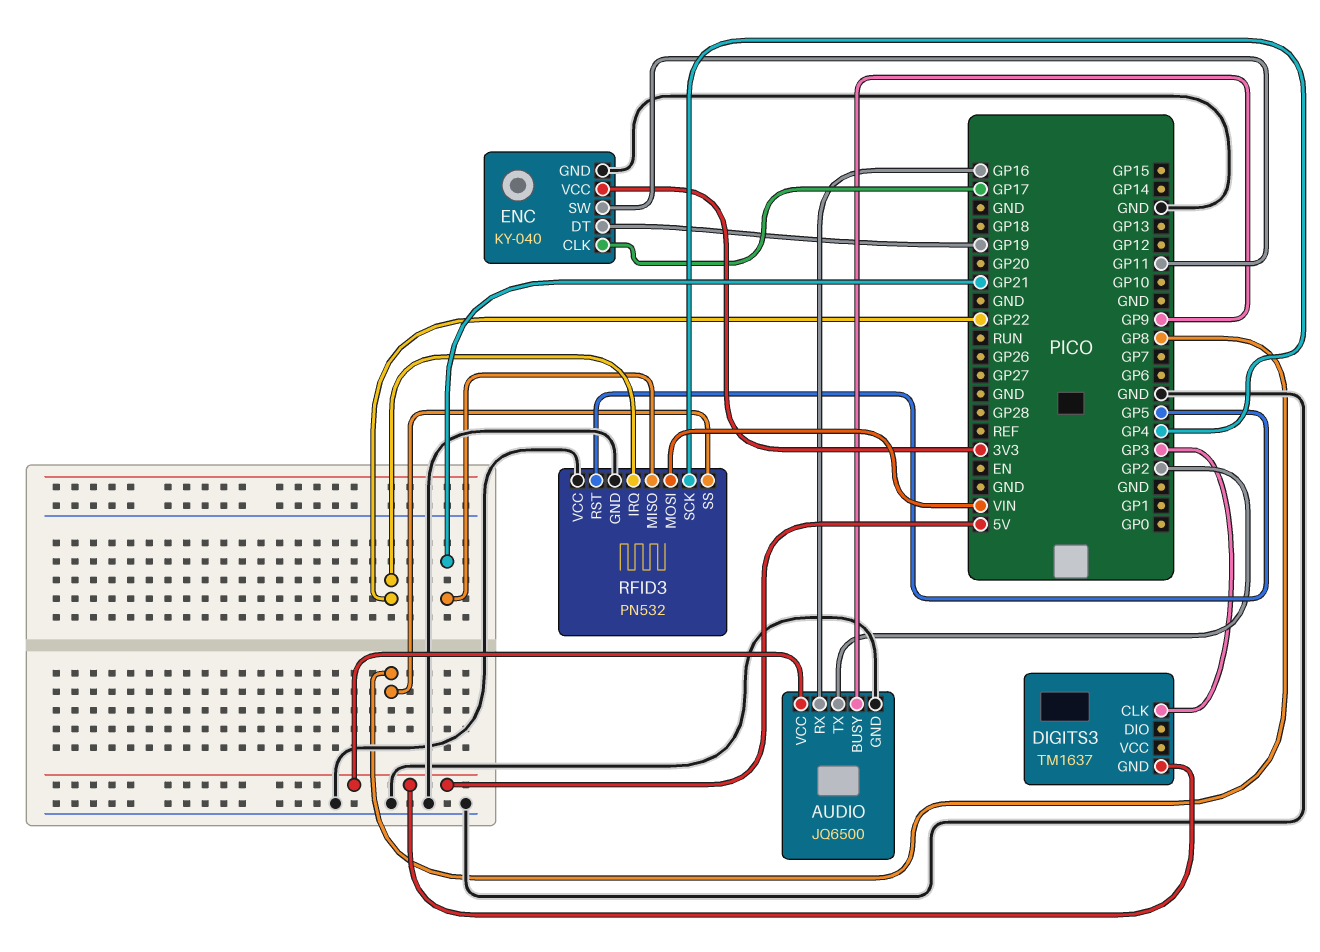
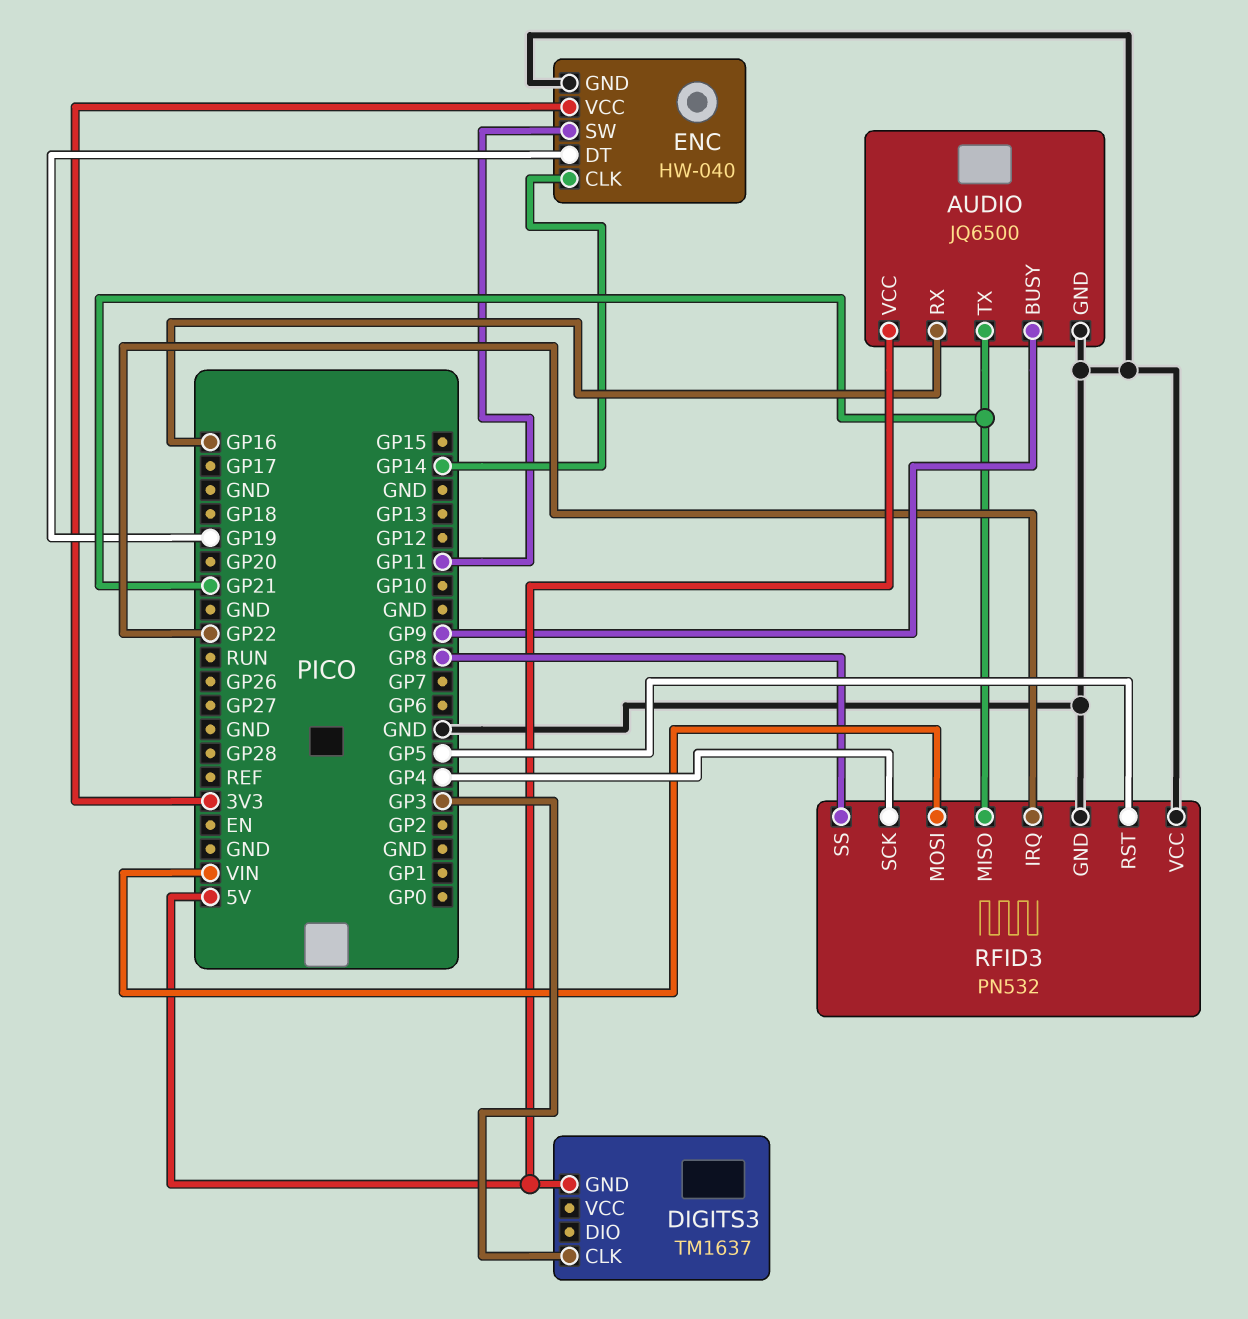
AUDIO pin TX: GP2 -> GP21
ENC: KY-040 -> HW-040
ENC pin CLK: GP17 -> GP14

